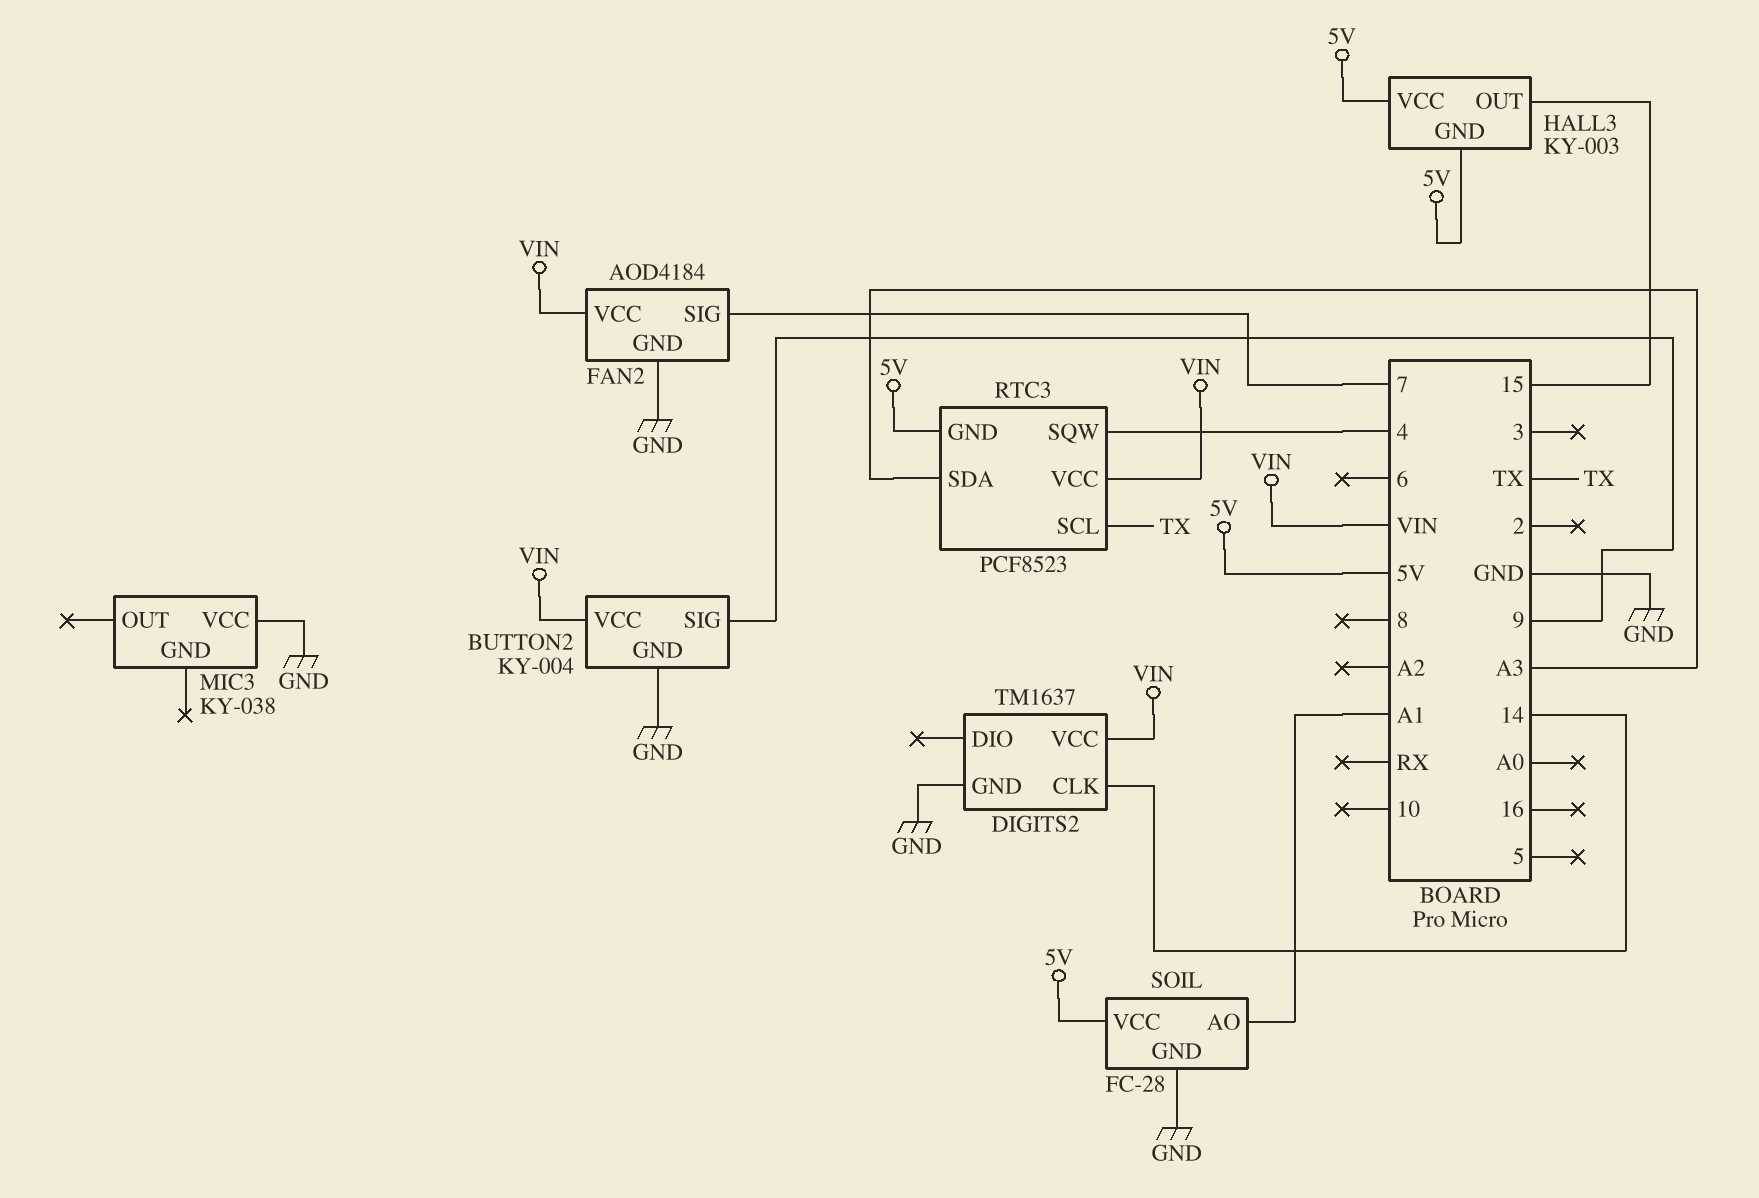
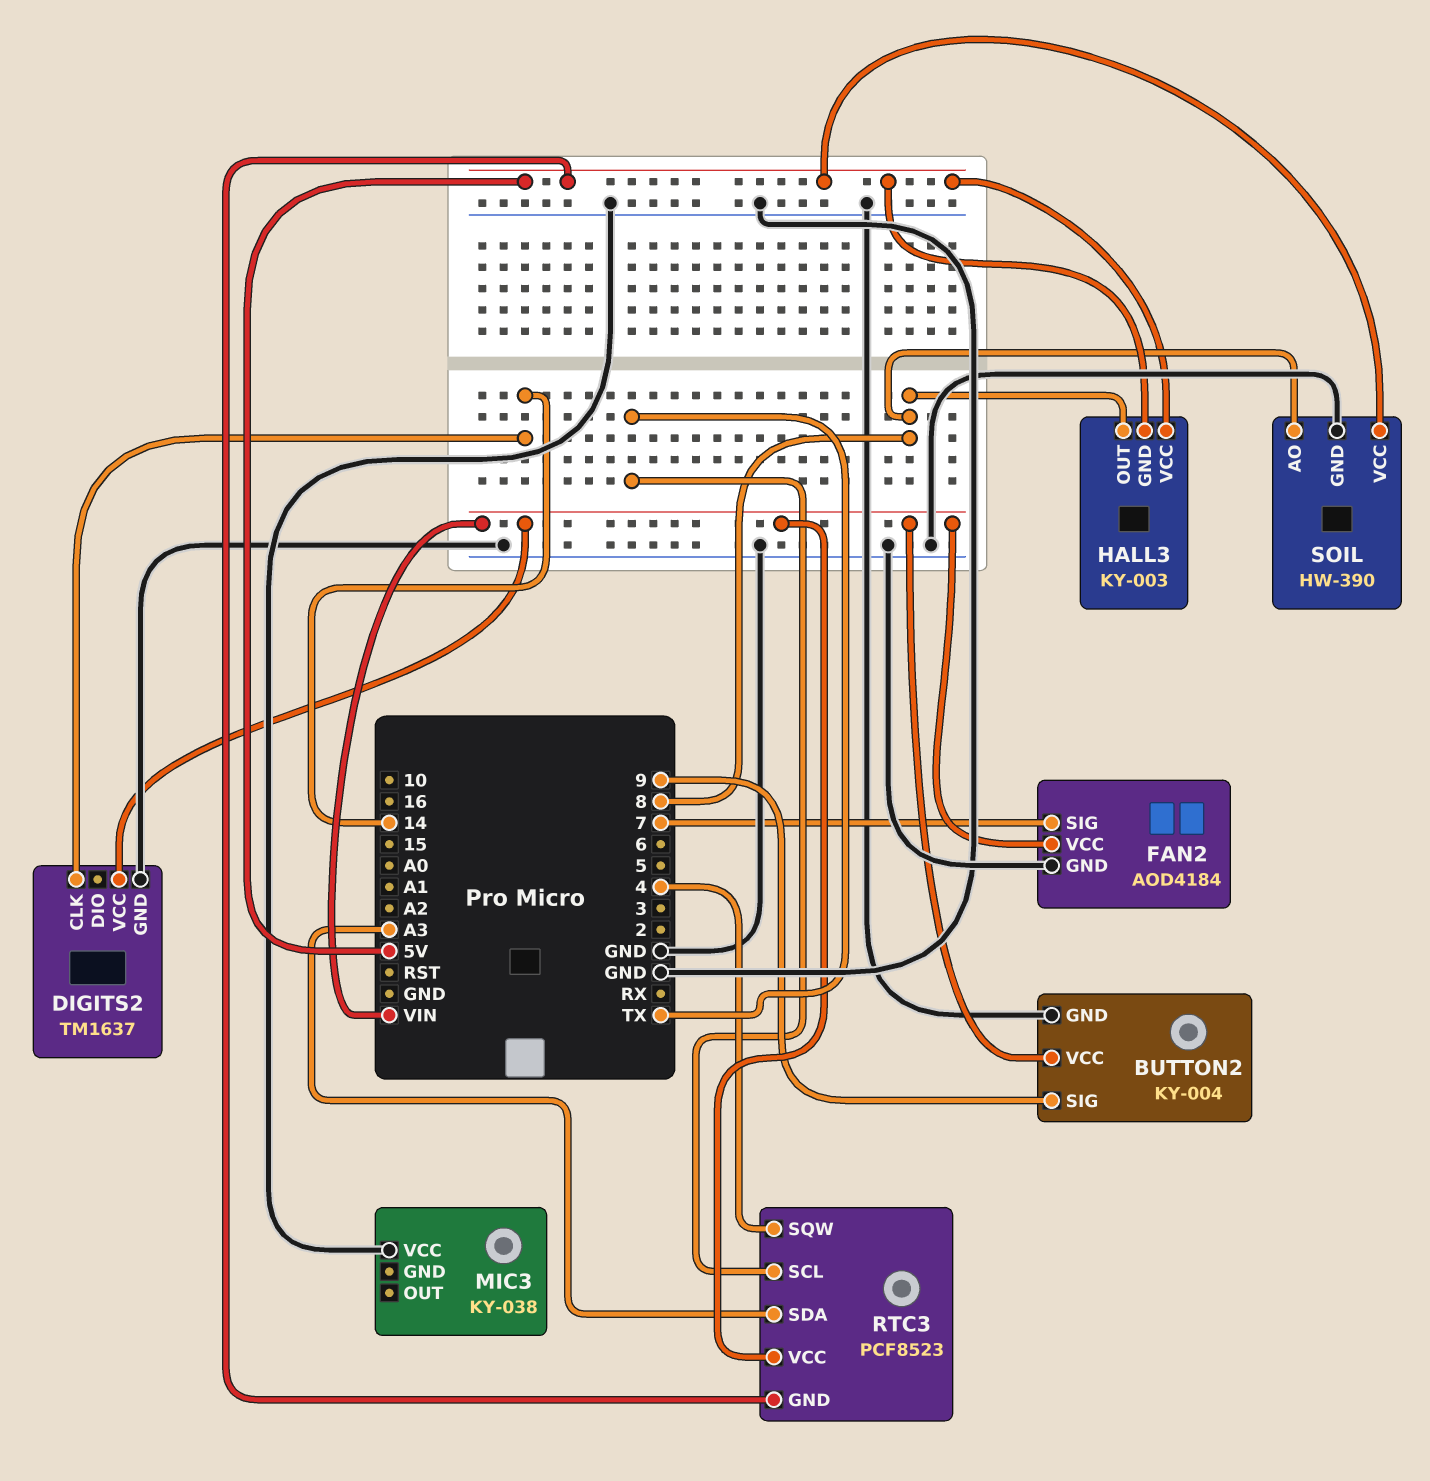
HALL3 pin OUT: 15 -> 8
SOIL: FC-28 -> HW-390
SOIL pin AO: A1 -> 8

